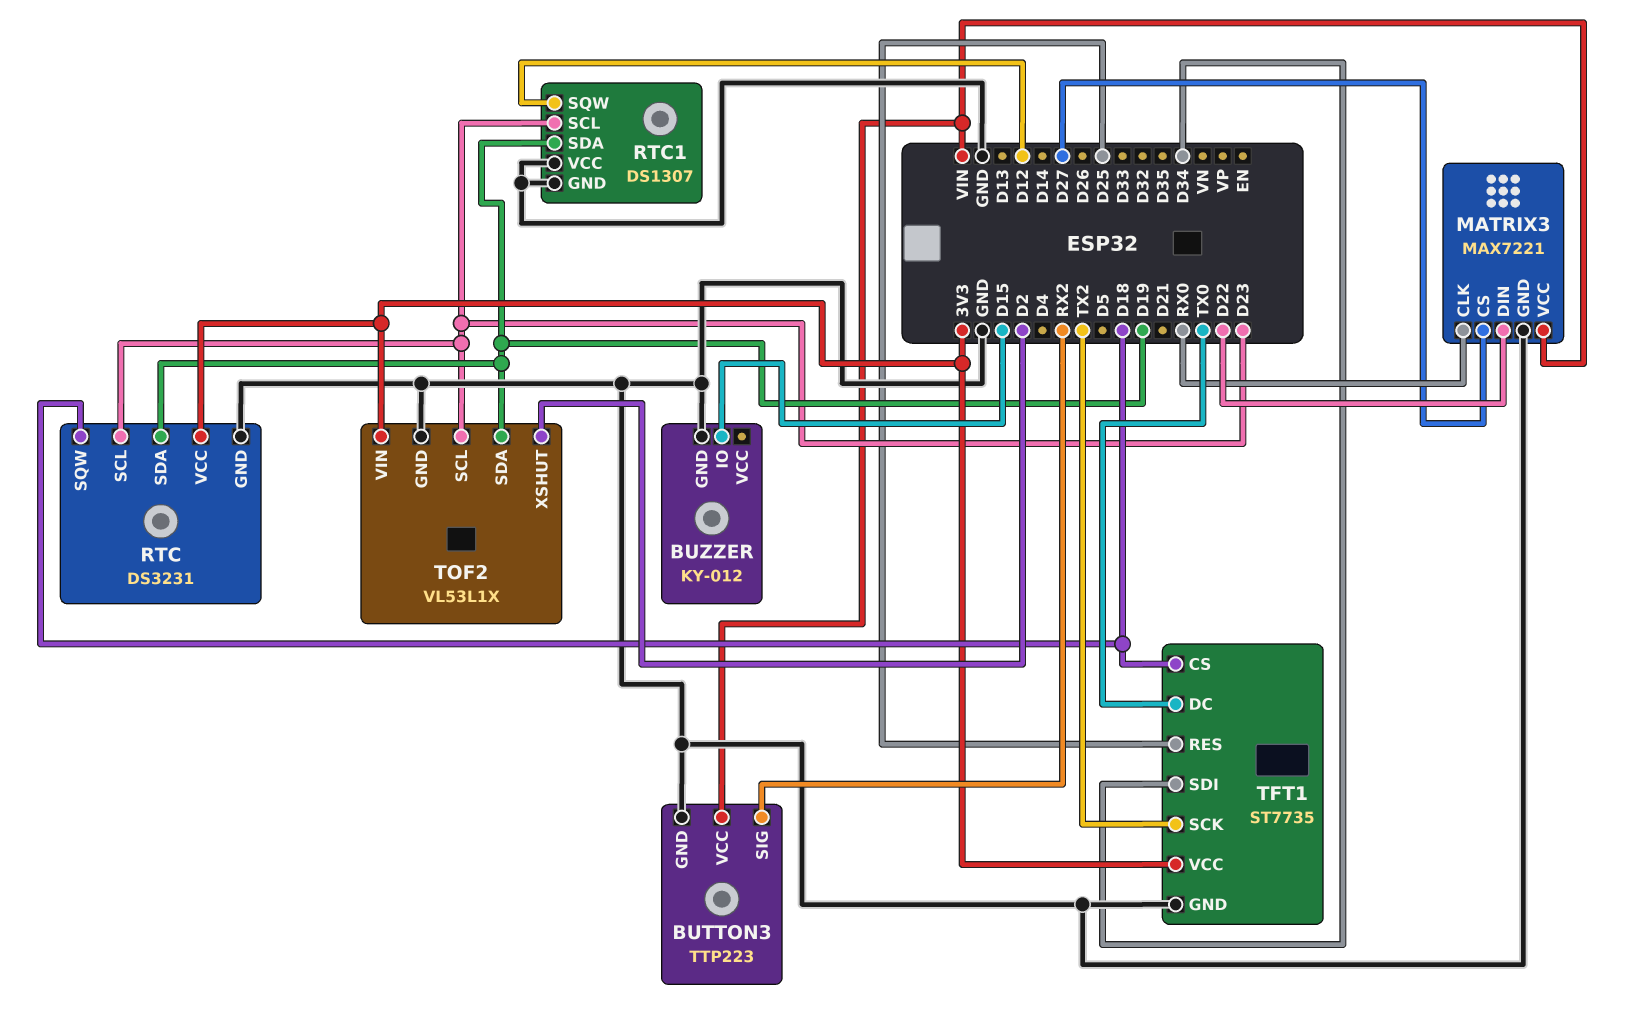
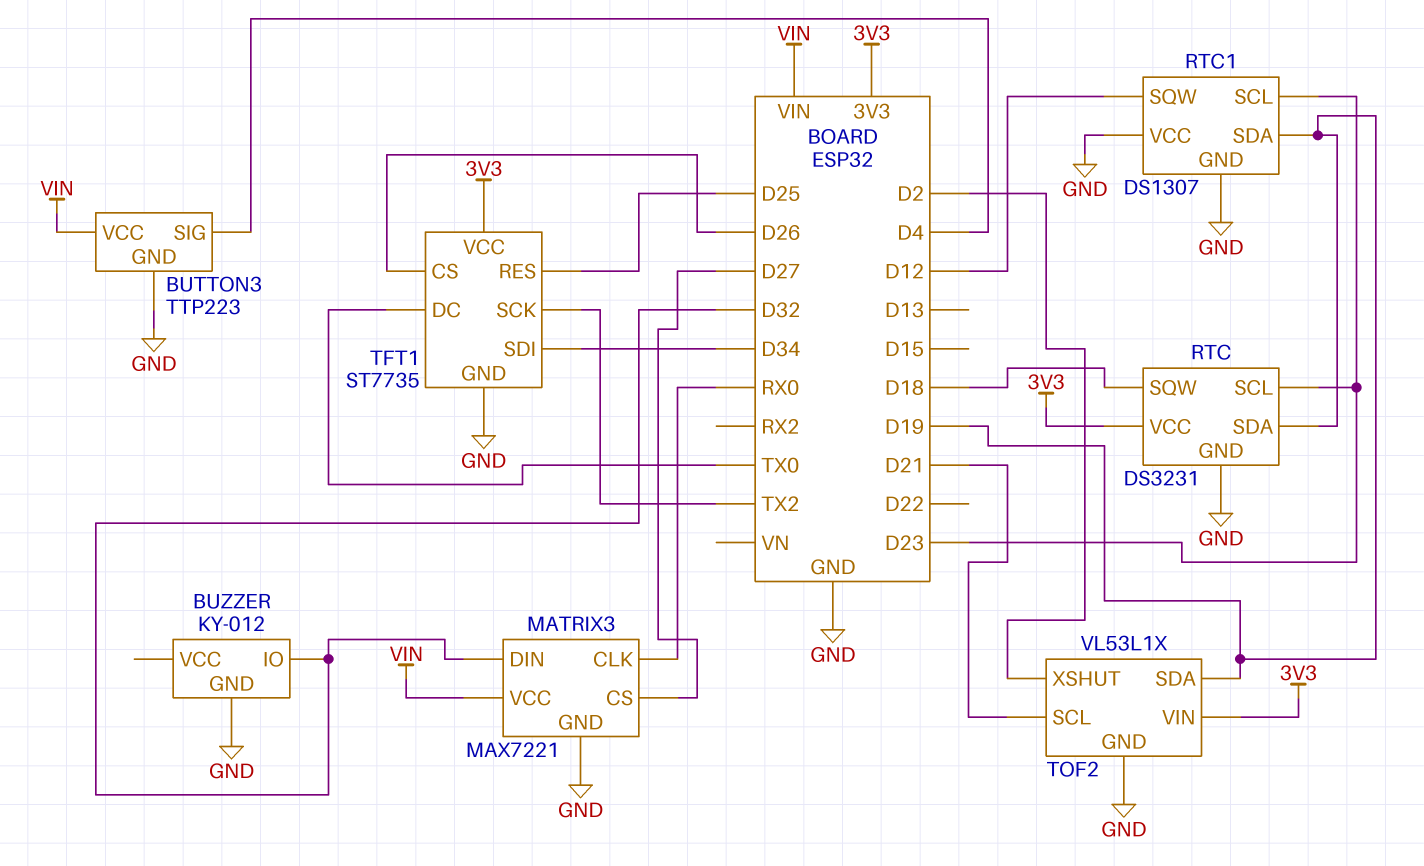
BUTTON3 pin SIG: RX2 -> D4
BUZZER pin IO: D15 -> D32
MATRIX3 pin DIN: D22 -> D32
TFT1 pin CS: D18 -> D26
TOF2 pin SCL: D23 -> D21

